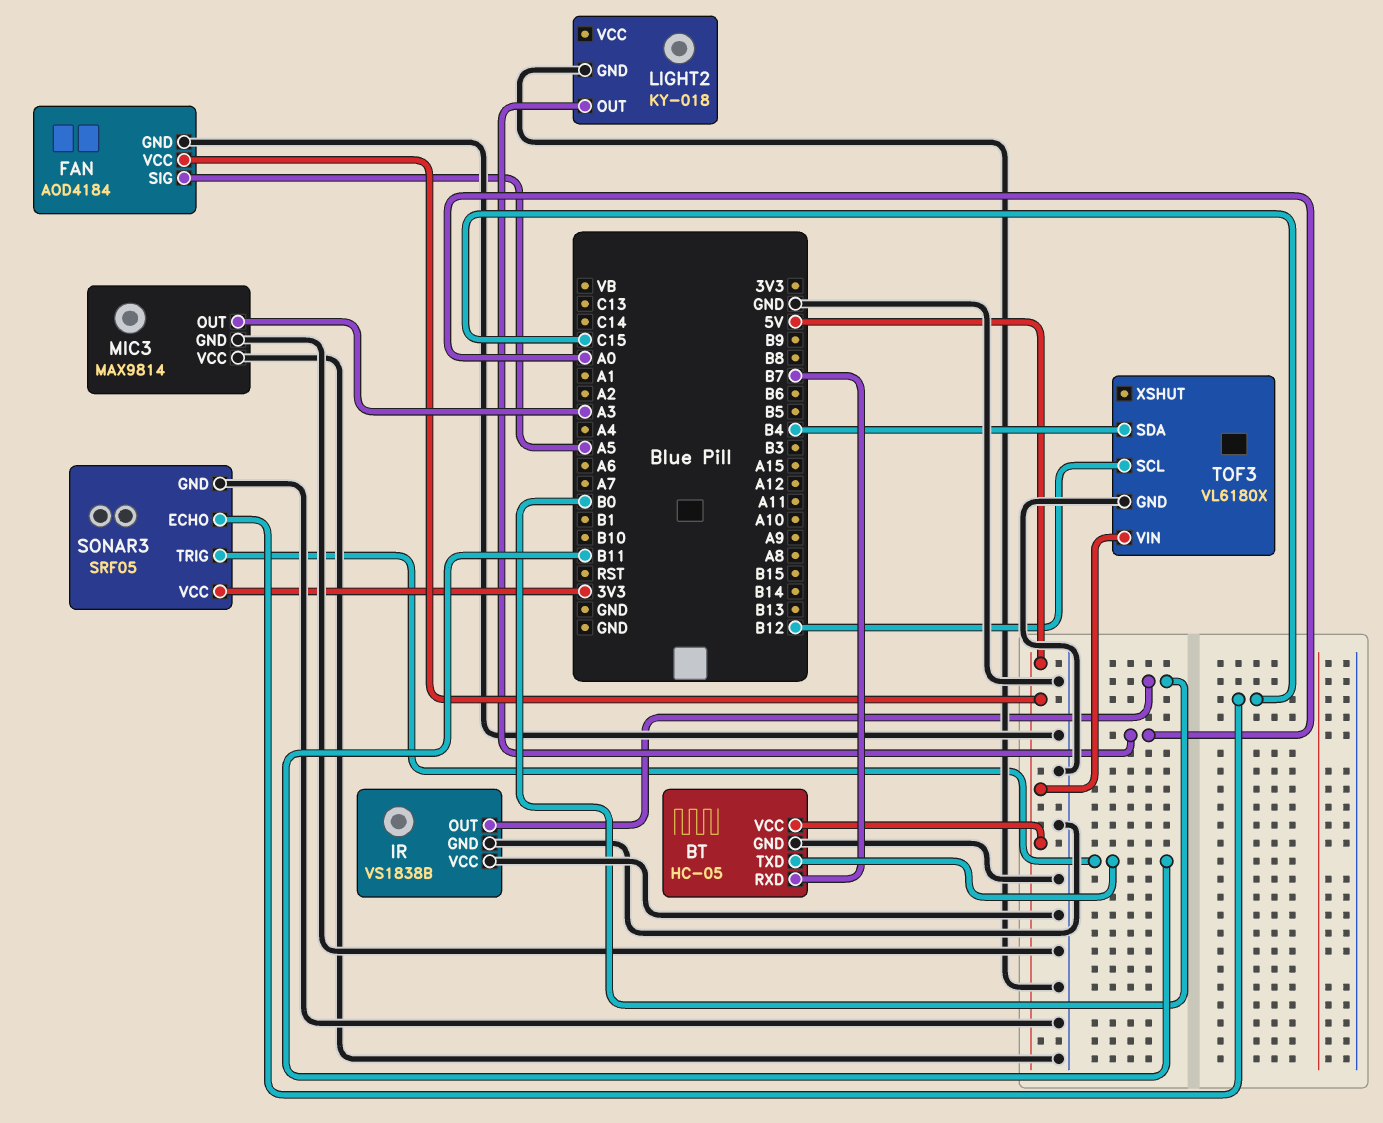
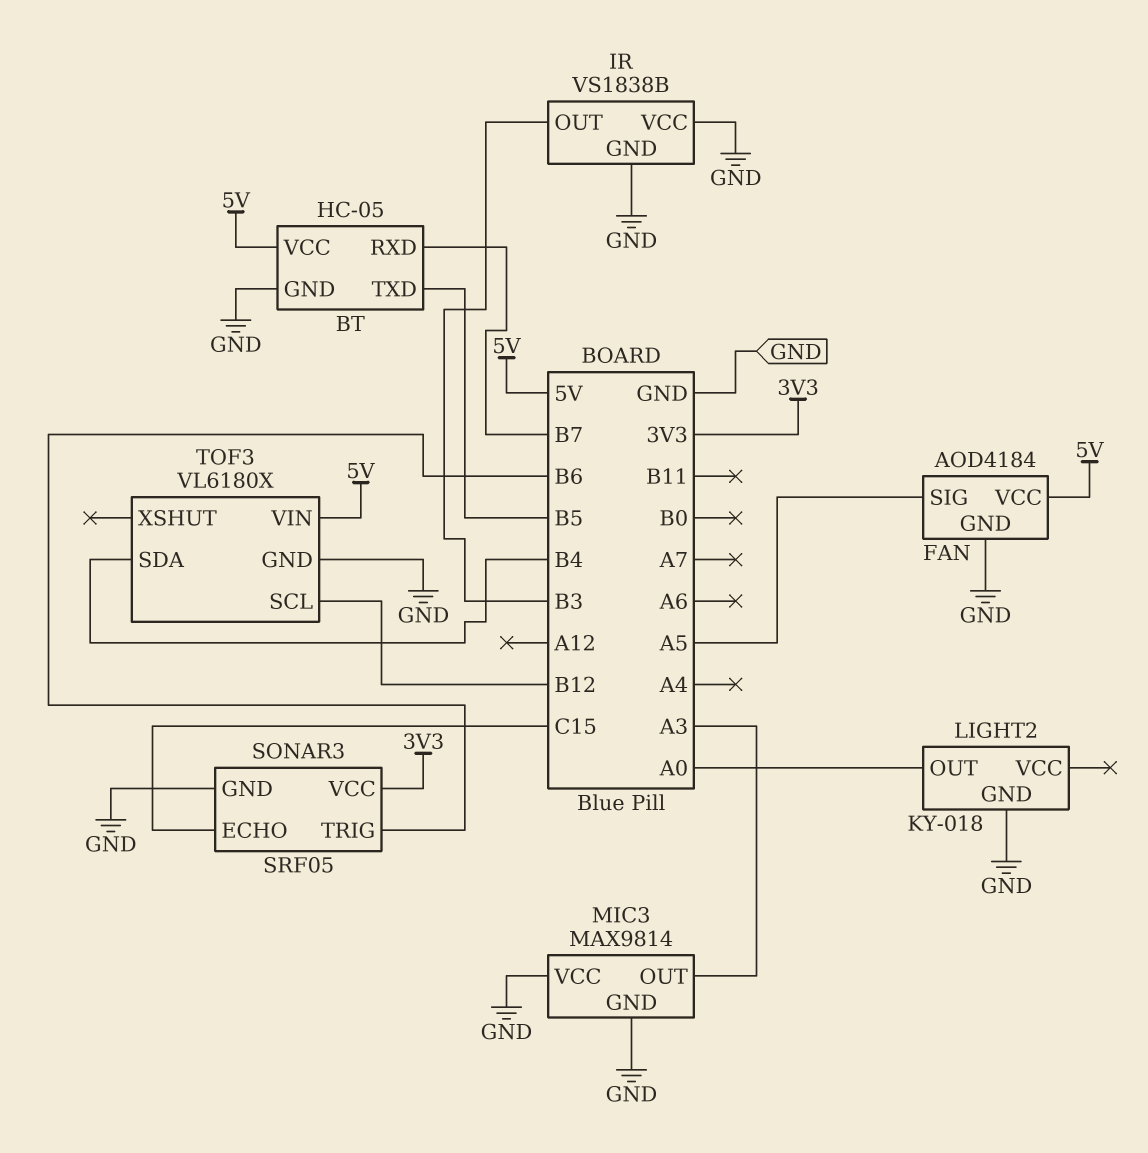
BT pin TXD: B11 -> B5
IR pin OUT: B0 -> B3
SONAR3 pin TRIG: B11 -> B6

